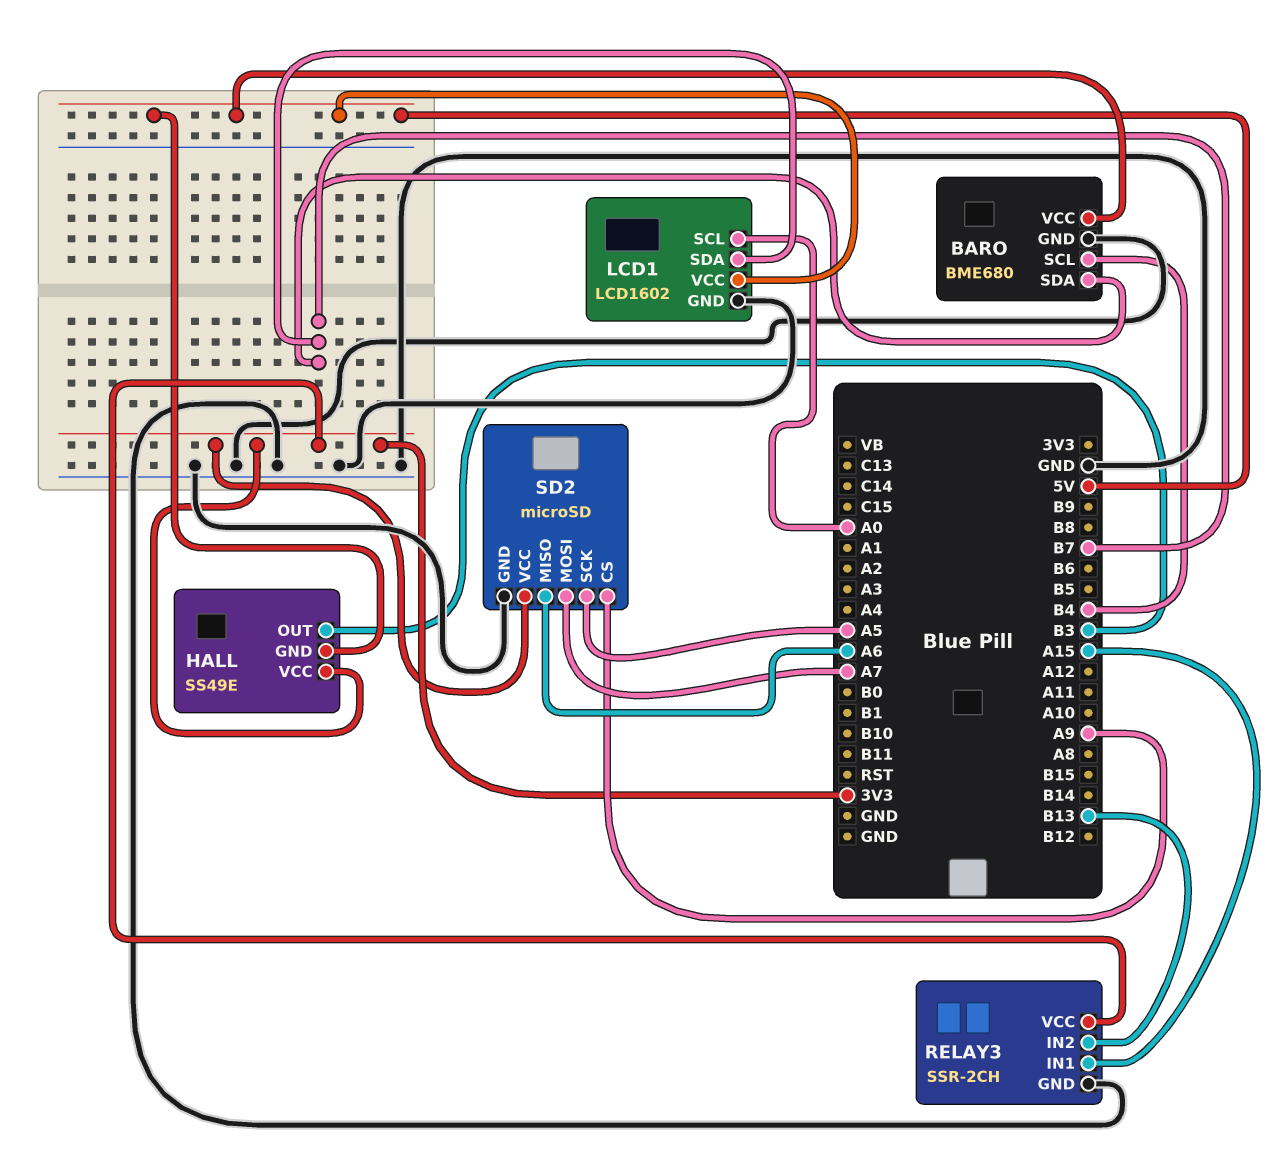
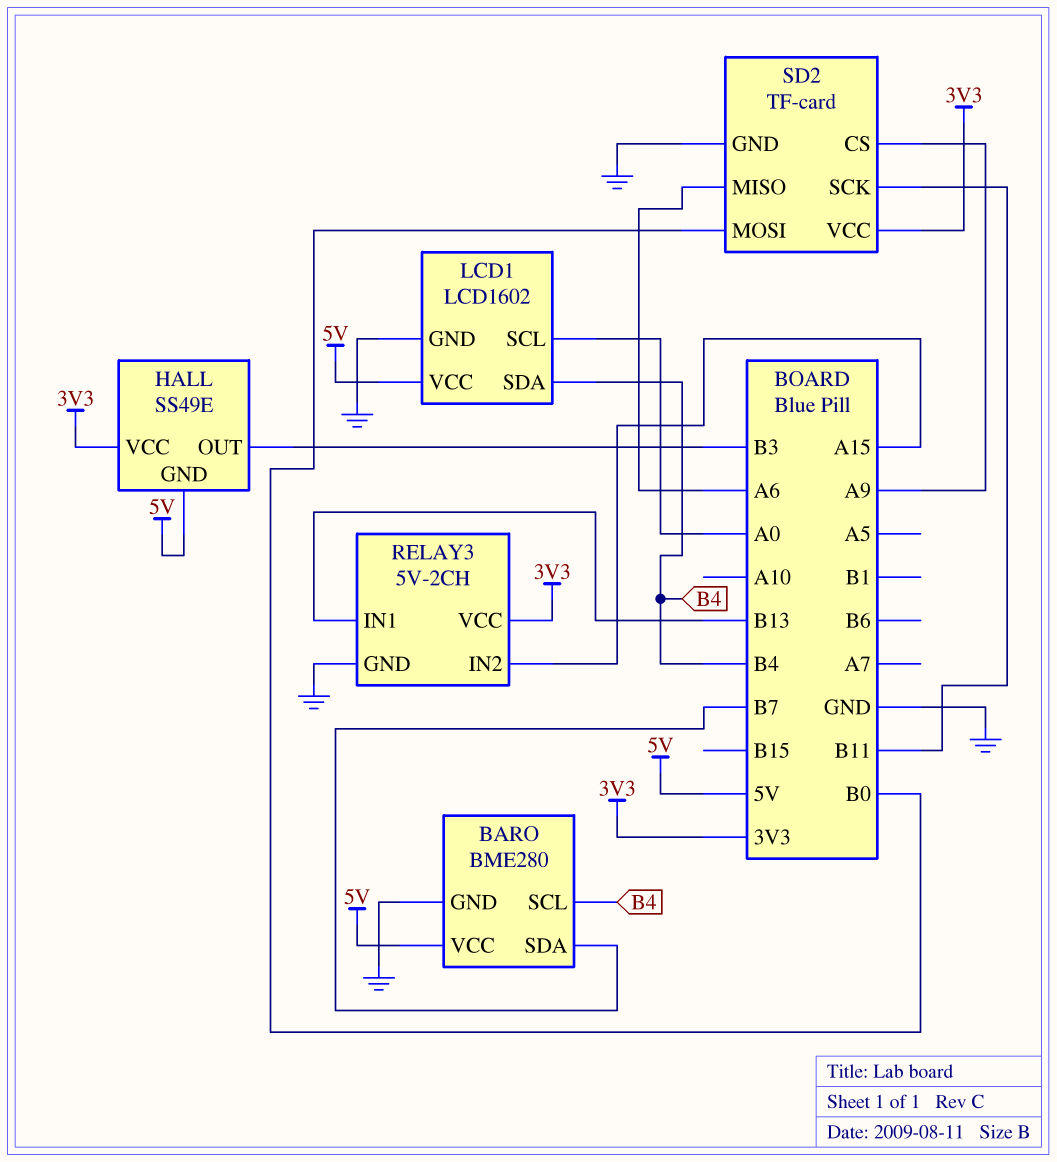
BARO: BME680 -> BME280
LCD1 pin SDA: B7 -> B4
RELAY3: SSR-2CH -> 5V-2CH
RELAY3 pin IN1: A15 -> B13
RELAY3 pin IN2: B13 -> A15
SD2: microSD -> TF-card
SD2 pin MOSI: A7 -> B0
SD2 pin SCK: A5 -> B11

